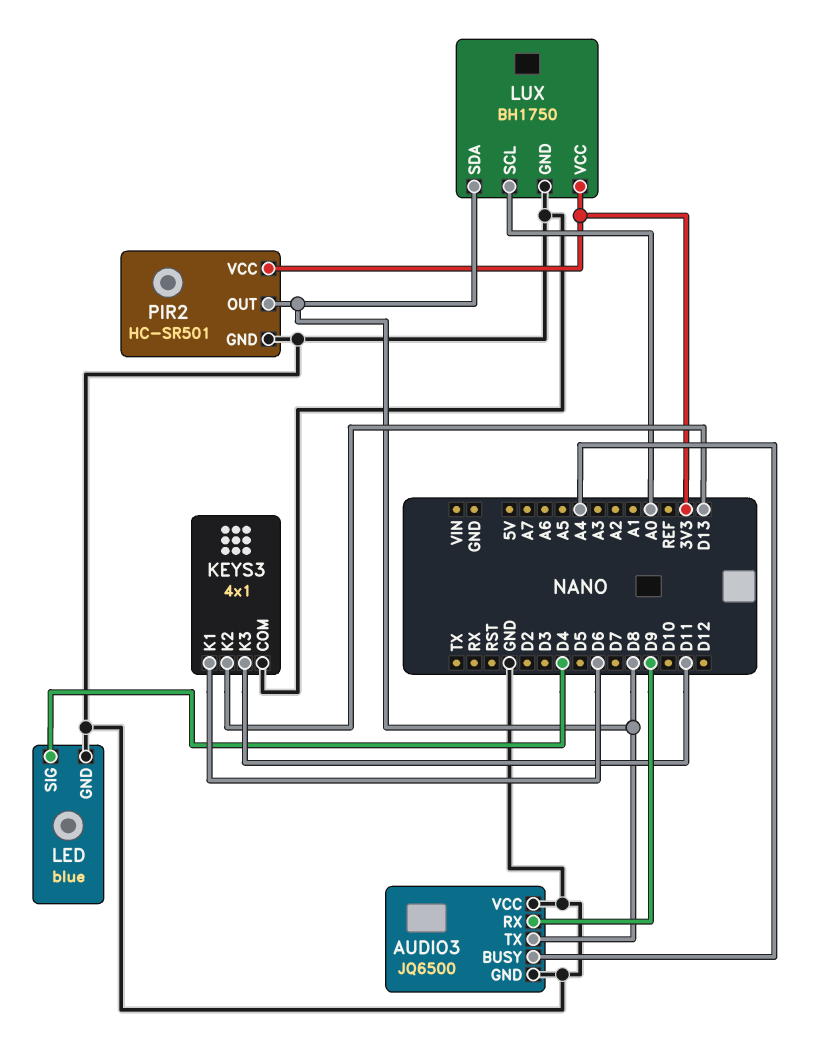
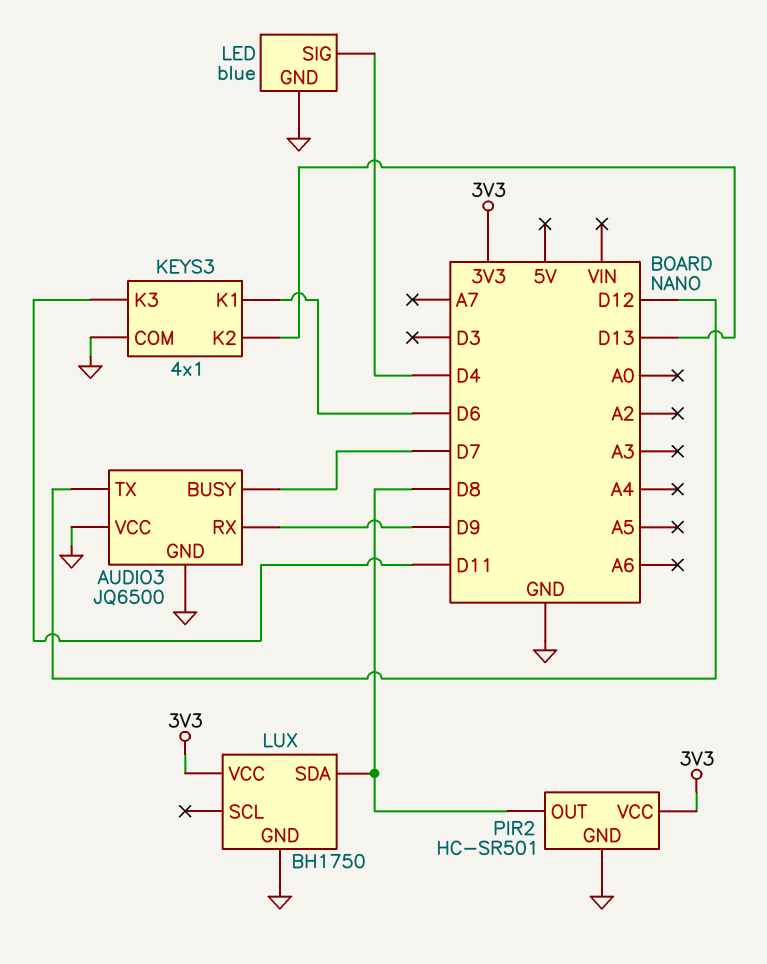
AUDIO3 pin BUSY: A4 -> D7
AUDIO3 pin TX: D8 -> D12
LUX pin SCL: A0 -> none

